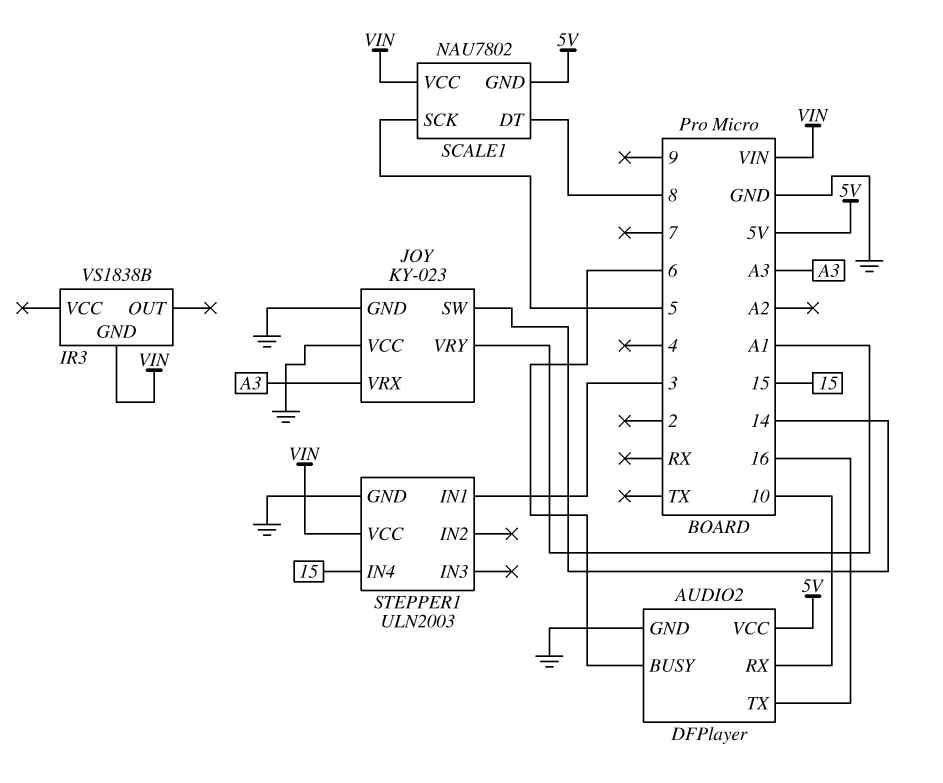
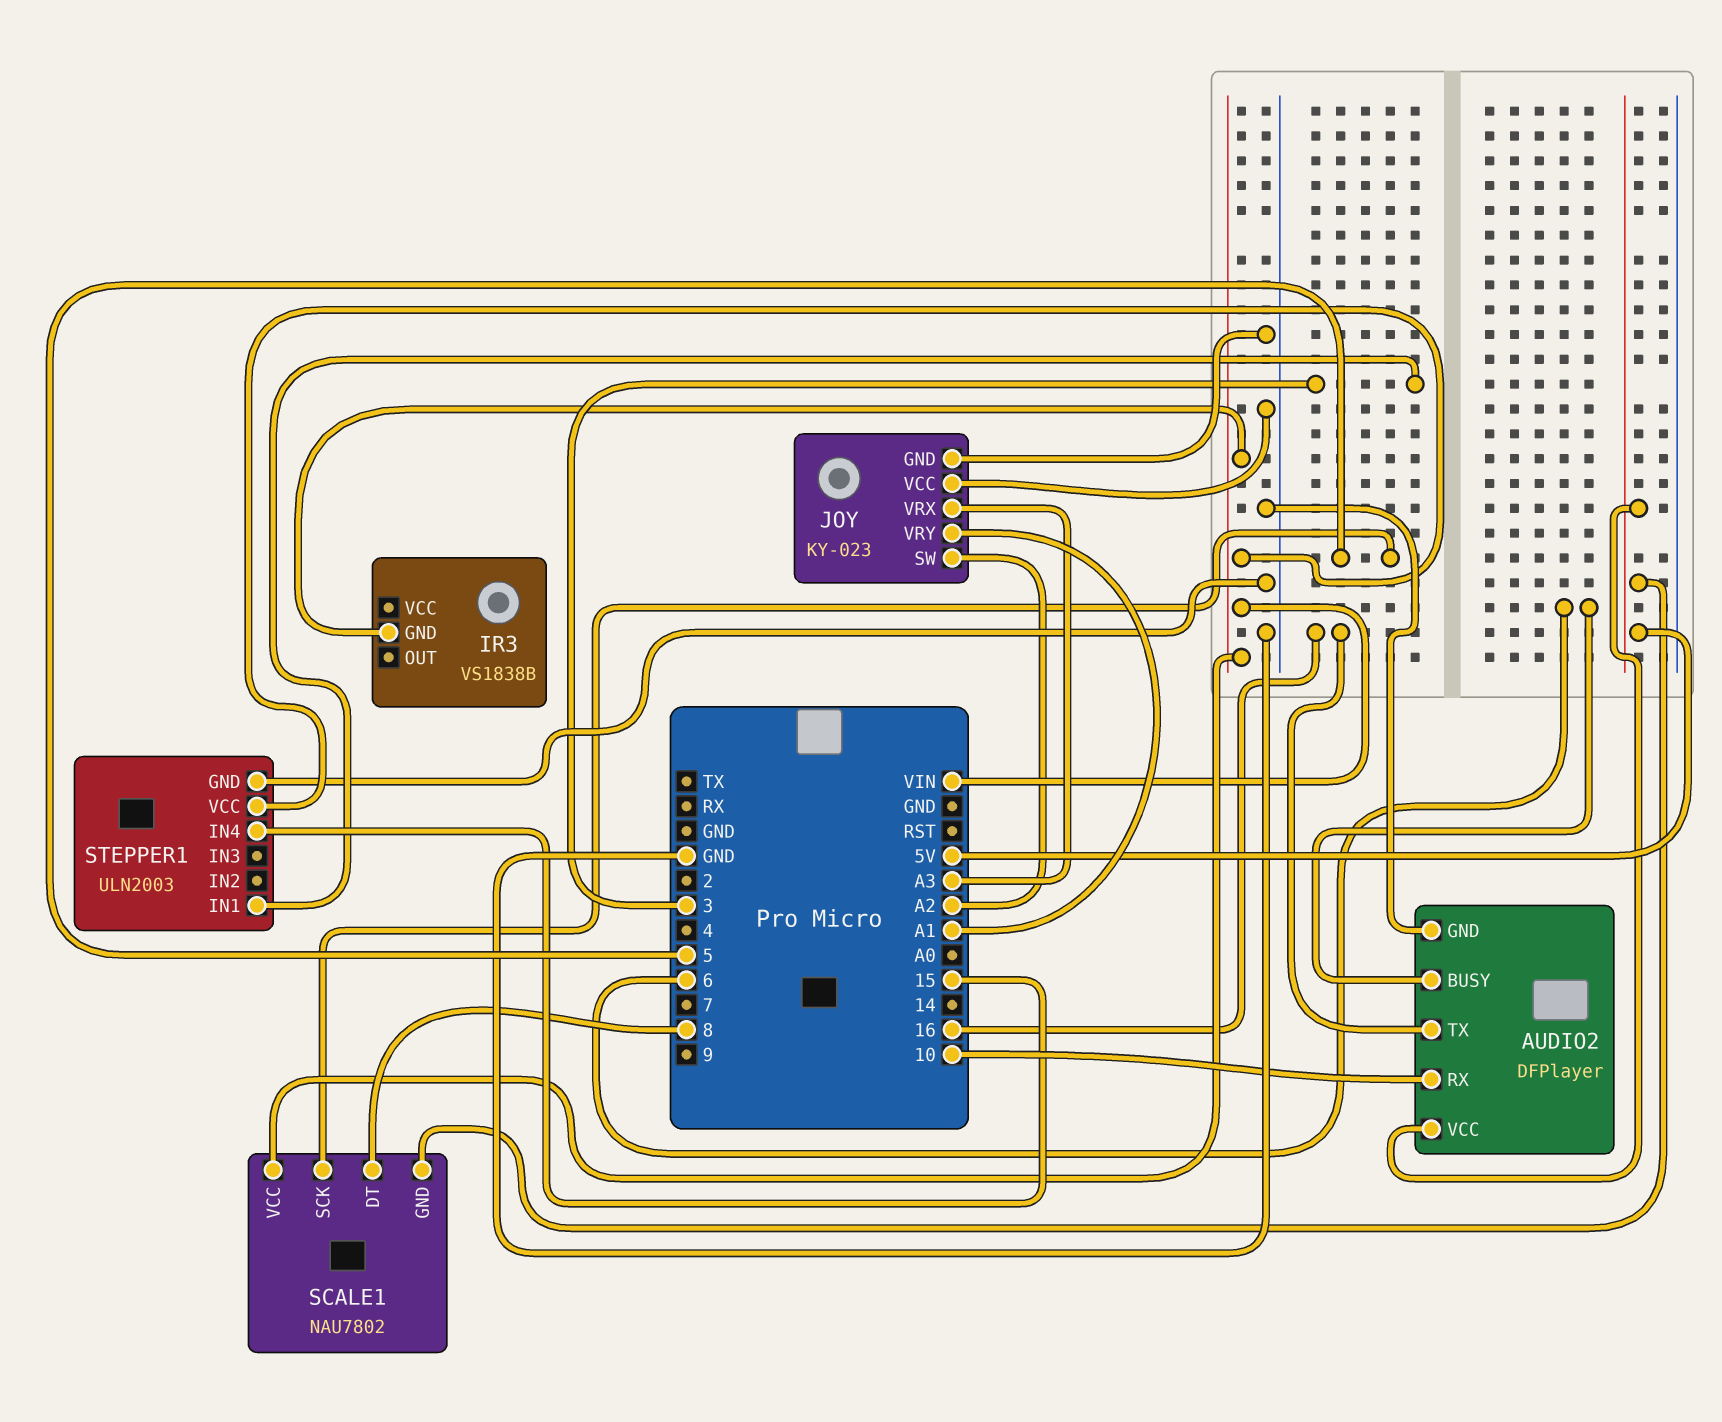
JOY pin SW: 14 -> A2

